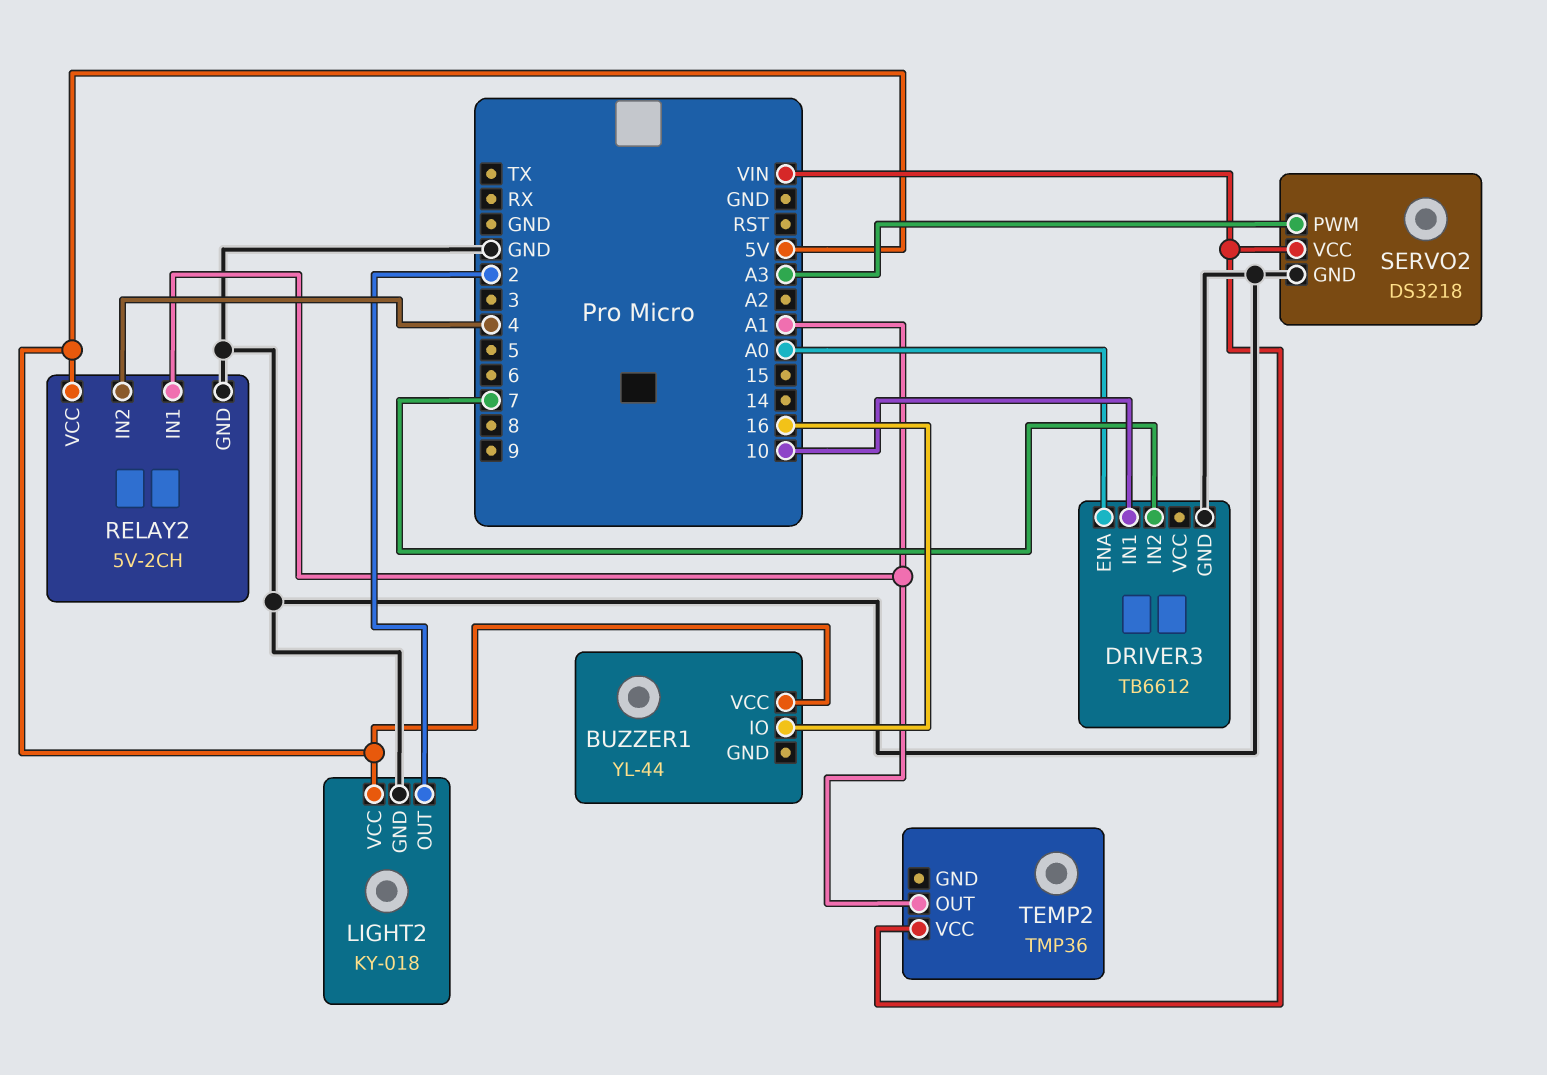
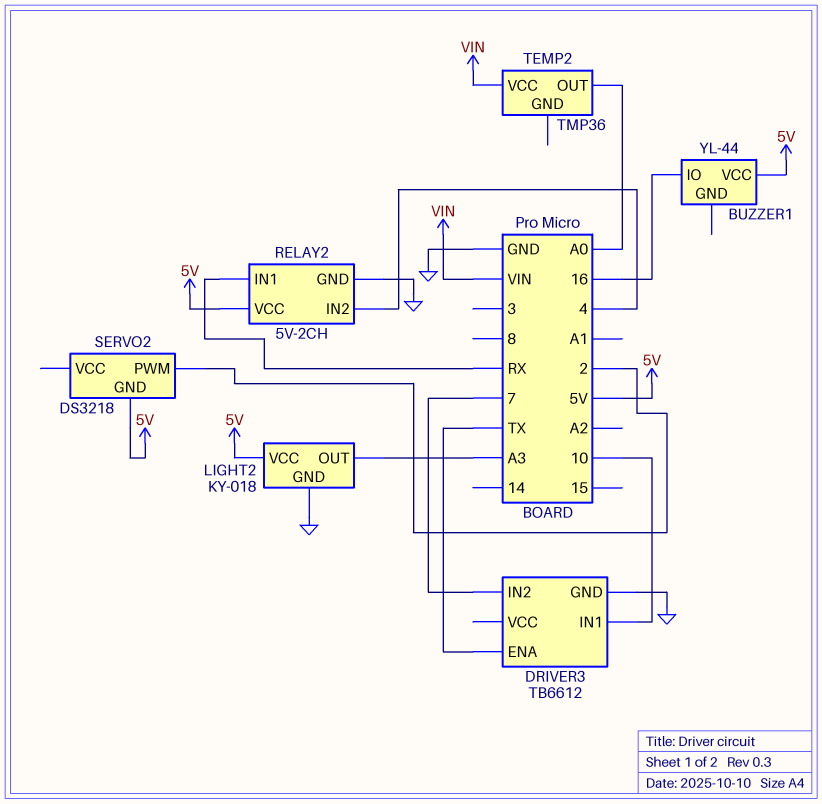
DRIVER3 pin ENA: A0 -> TX
LIGHT2 pin OUT: 2 -> A3
RELAY2 pin IN1: A1 -> RX
SERVO2 pin GND: GND -> 5V
SERVO2 pin PWM: A3 -> 2
SERVO2 pin VCC: VIN -> none
TEMP2 pin OUT: A1 -> A0

